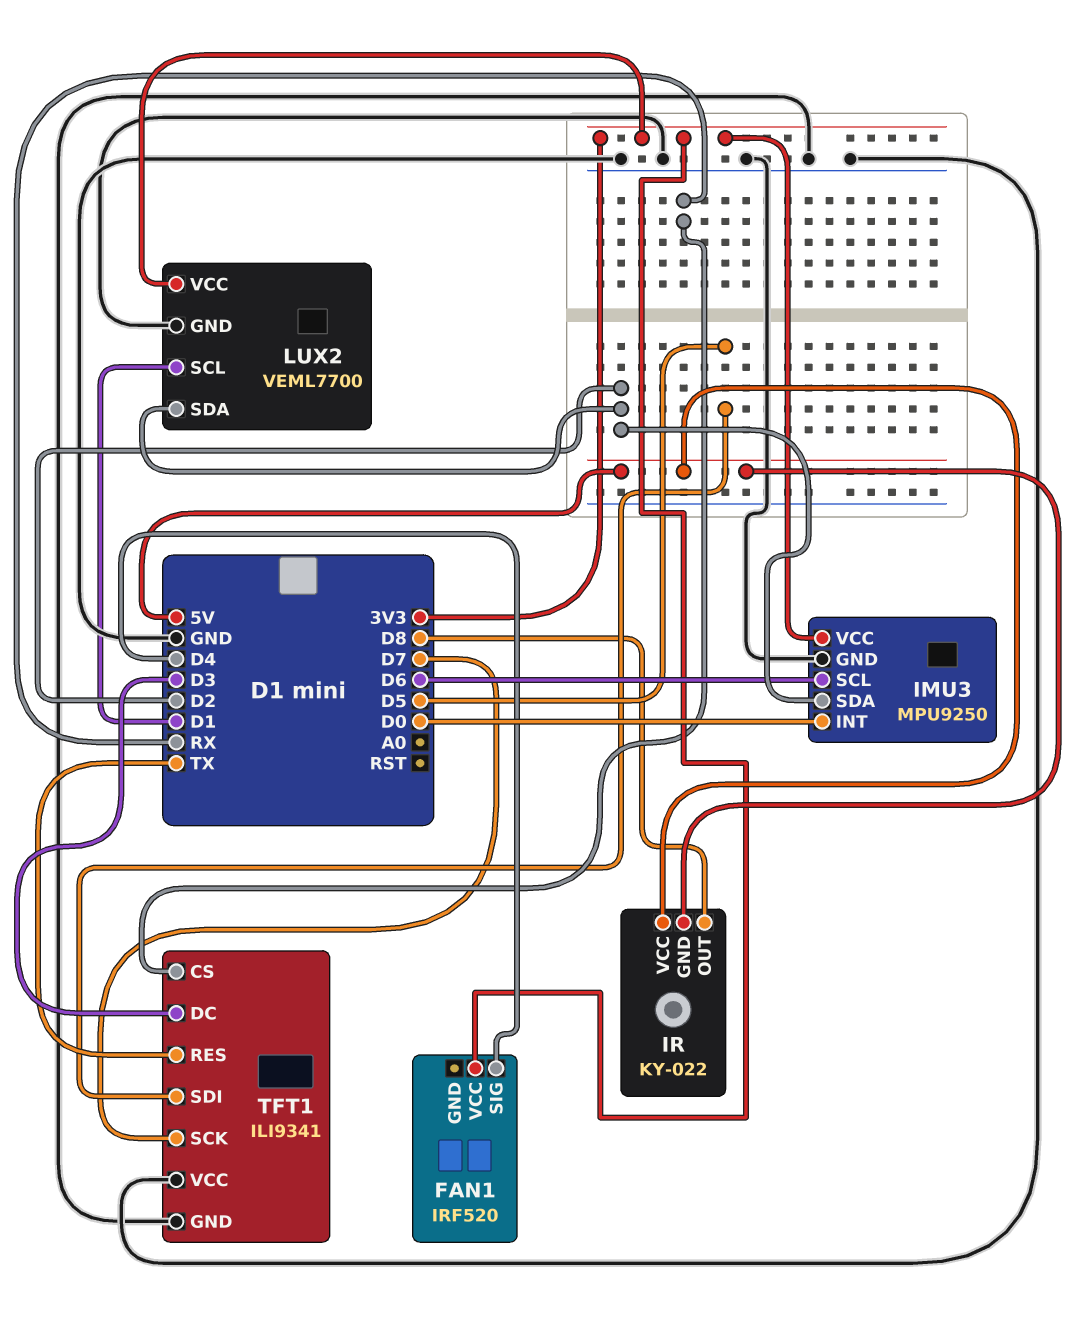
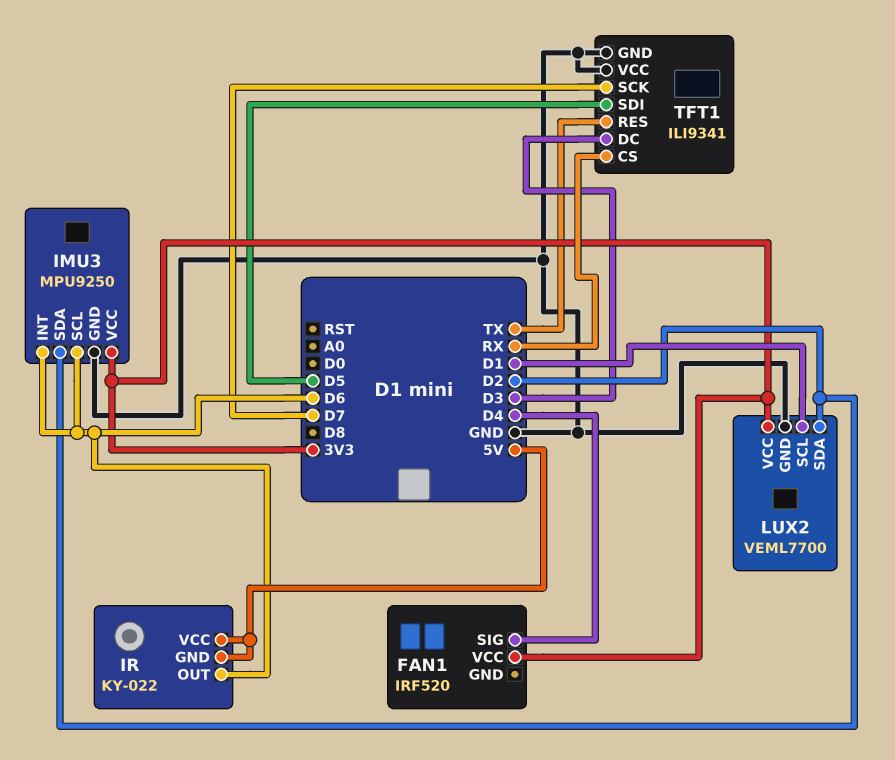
IMU3 pin INT: D0 -> D6
IR pin OUT: D8 -> D6

